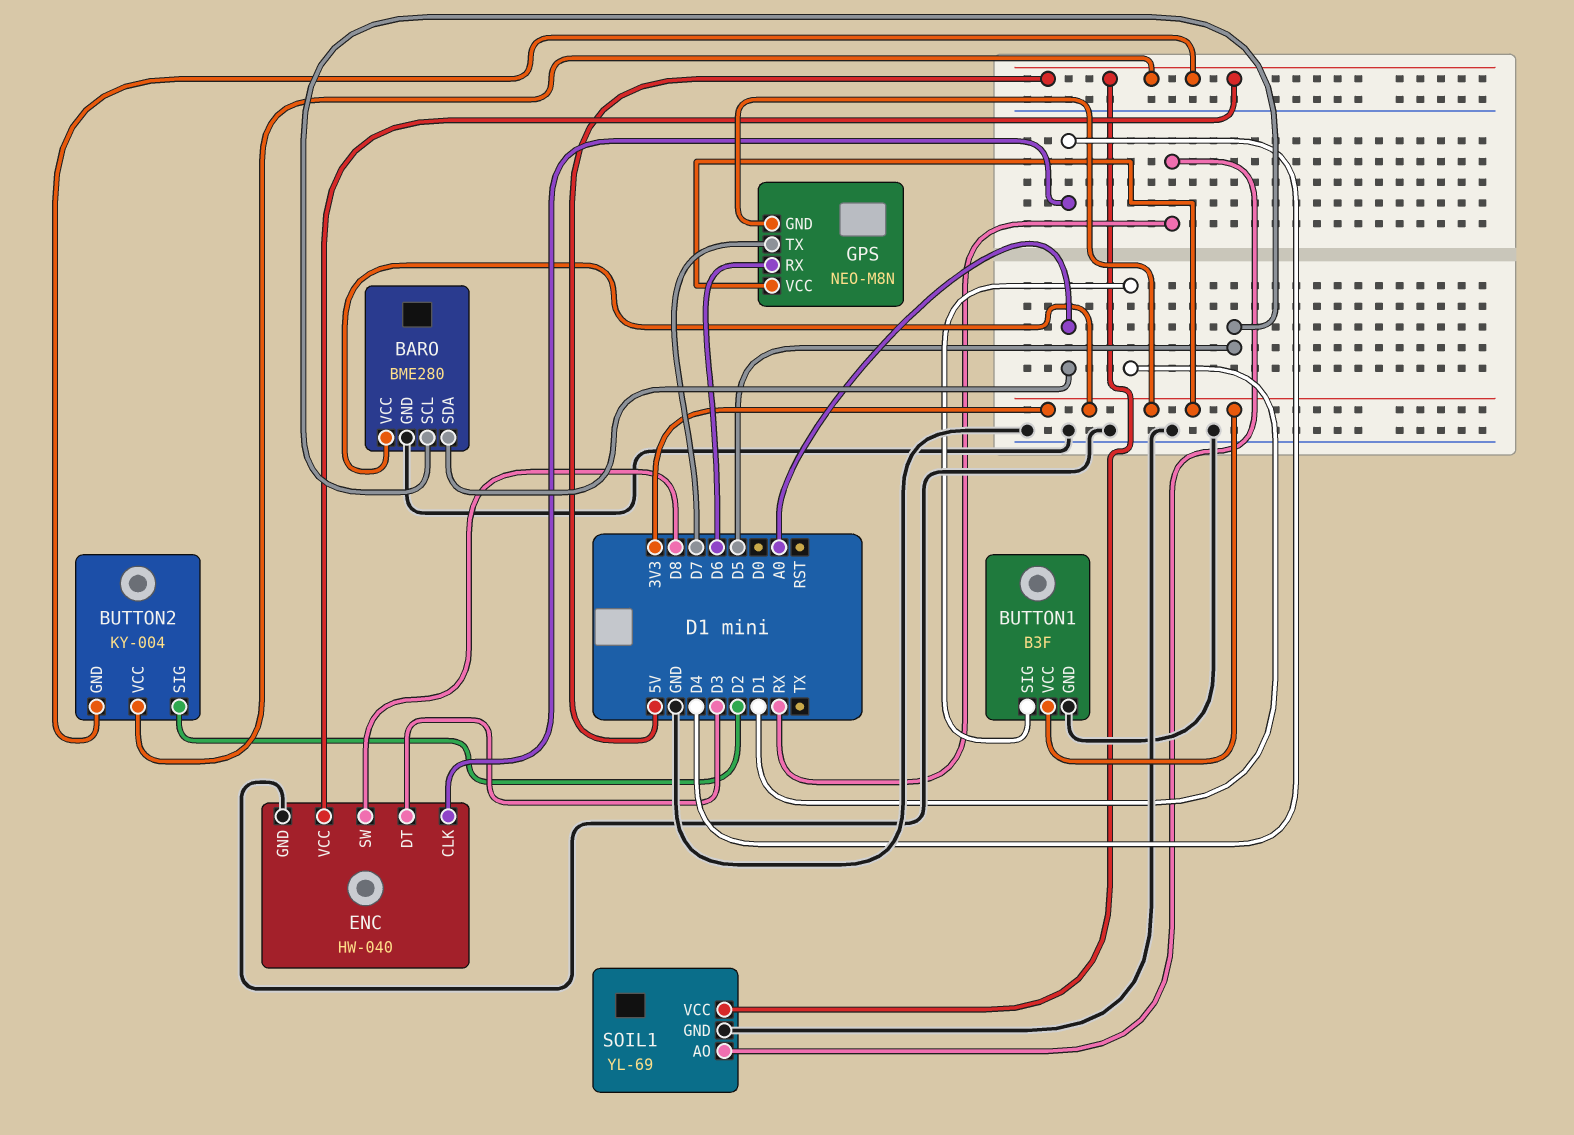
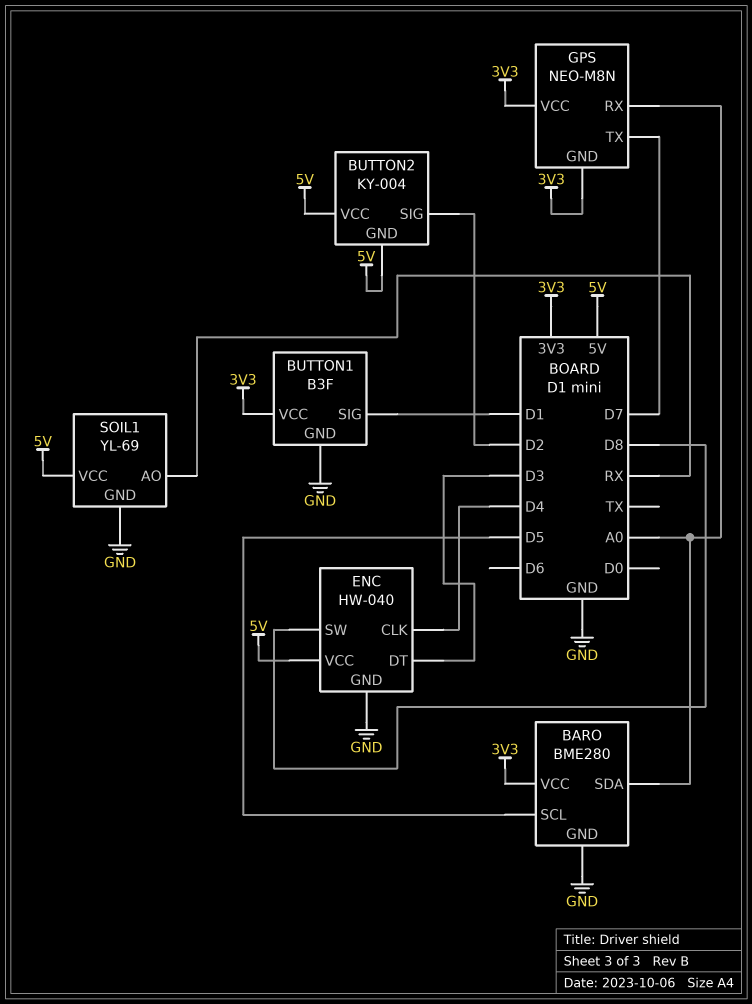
GPS pin RX: D6 -> A0

